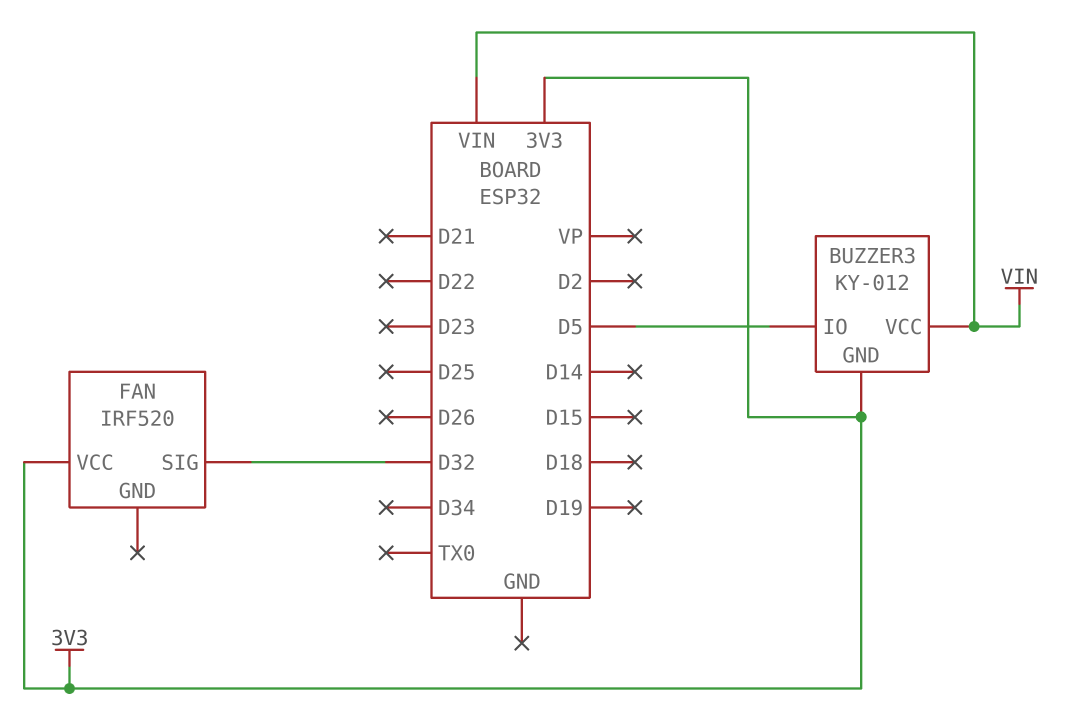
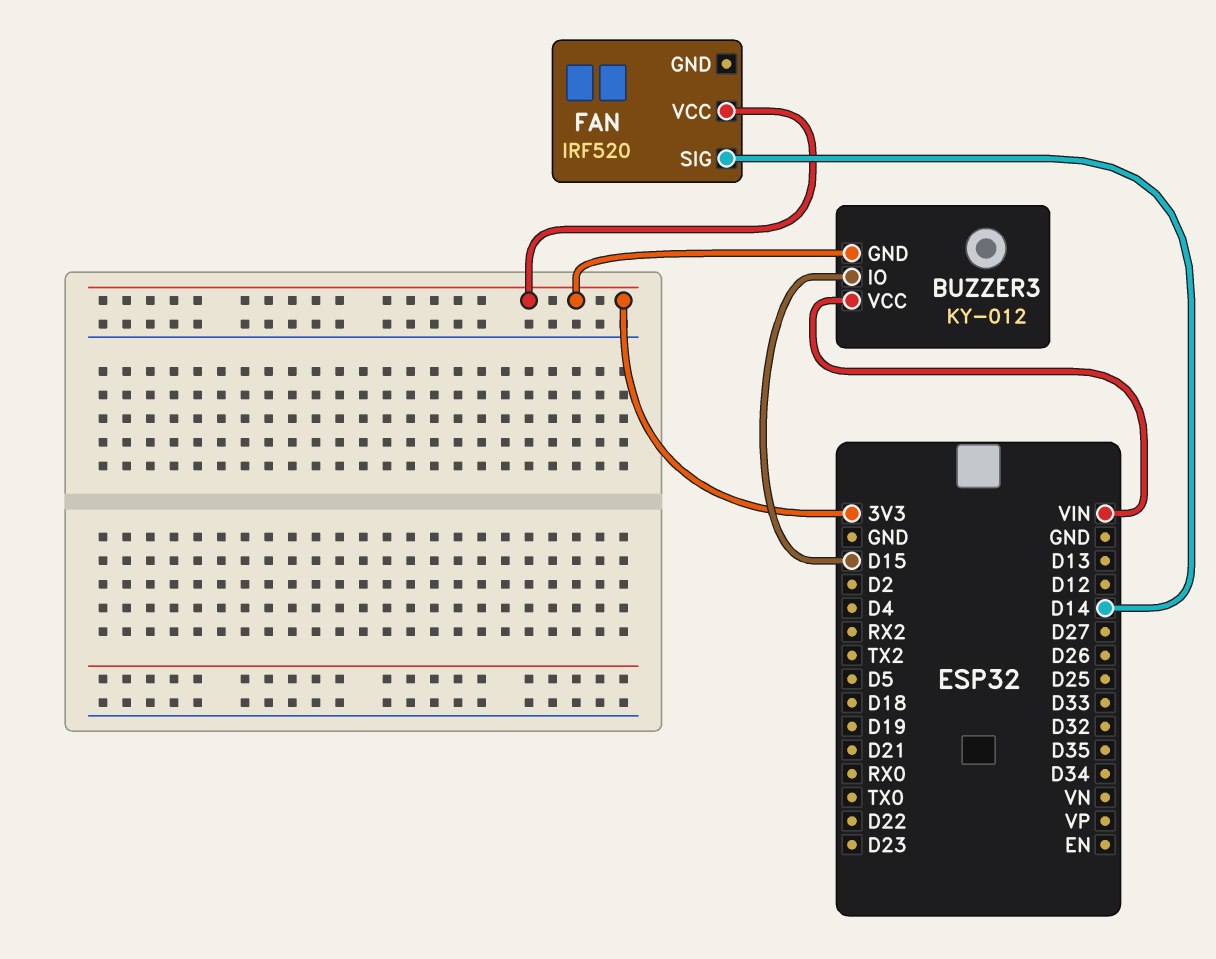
BUZZER3 pin IO: D5 -> D15
FAN pin SIG: D32 -> D14

